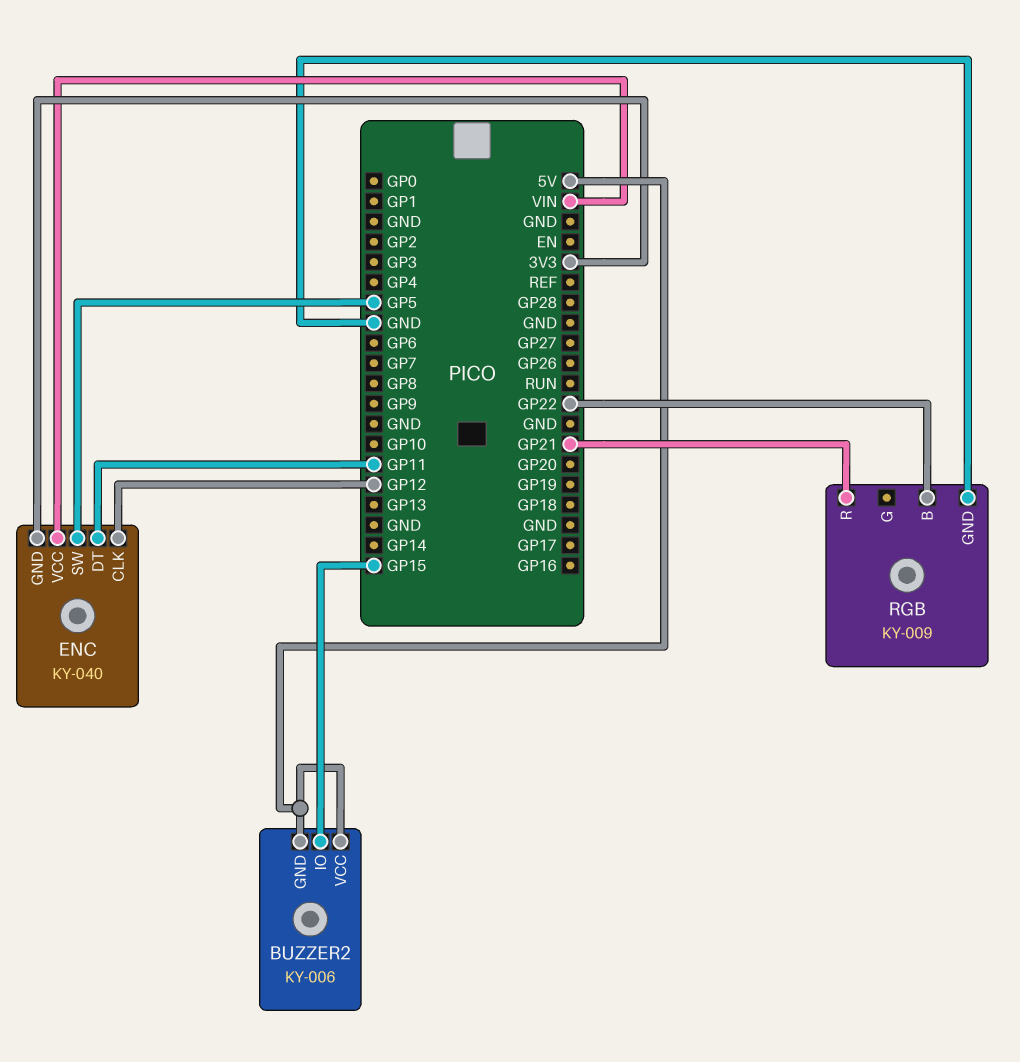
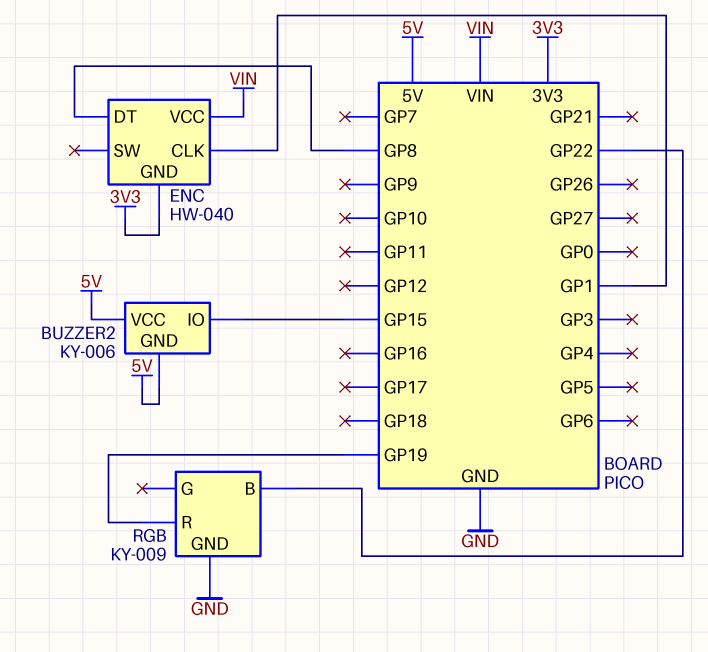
ENC: KY-040 -> HW-040
ENC pin CLK: GP12 -> GP1
ENC pin DT: GP11 -> GP8
ENC pin SW: GP5 -> none
RGB pin R: GP21 -> GP19

